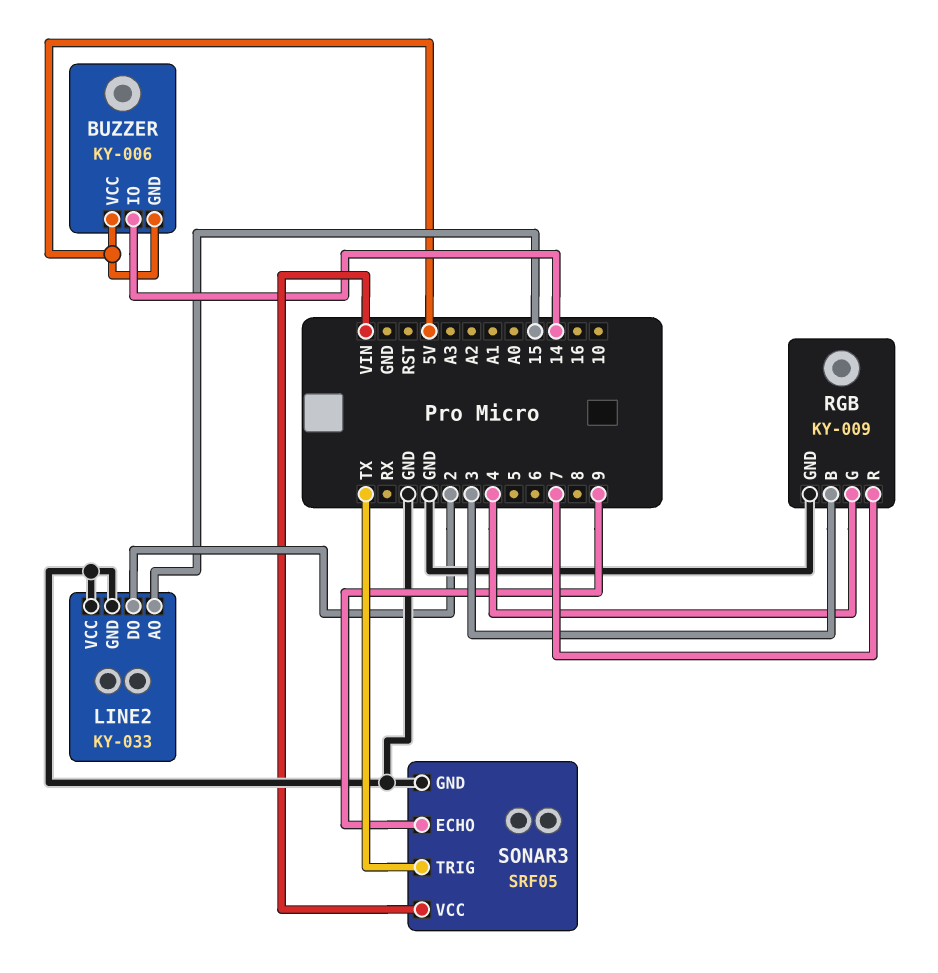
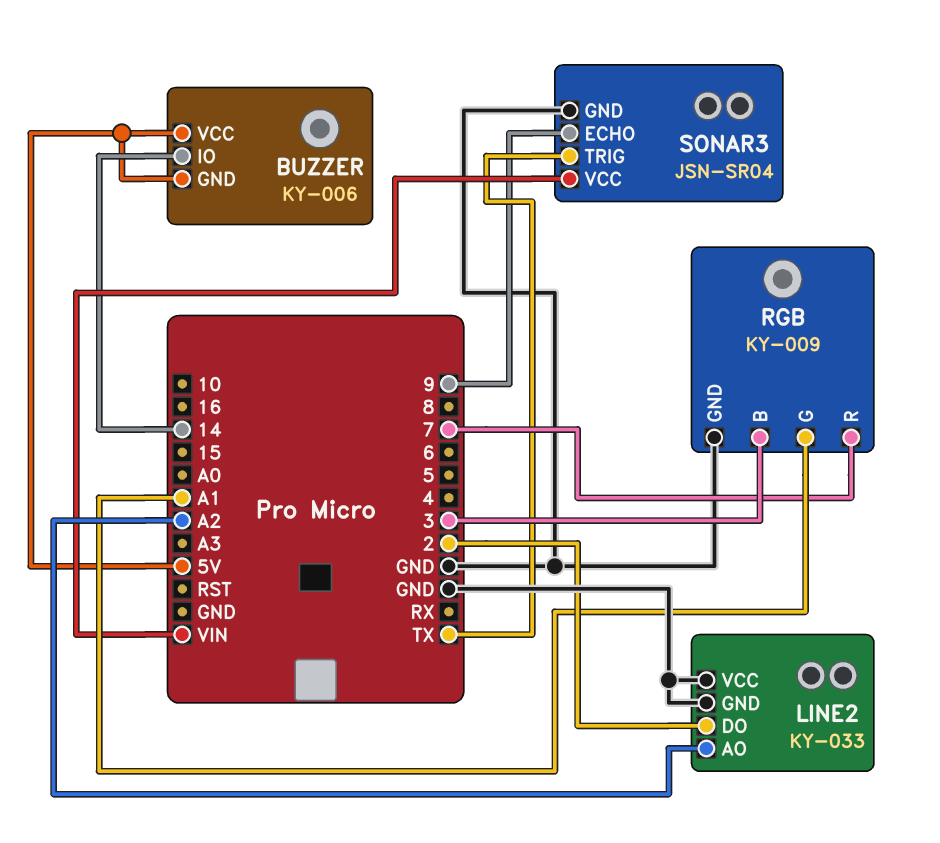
LINE2 pin AO: 15 -> A2
RGB pin G: 4 -> A1
SONAR3: SRF05 -> JSN-SR04

